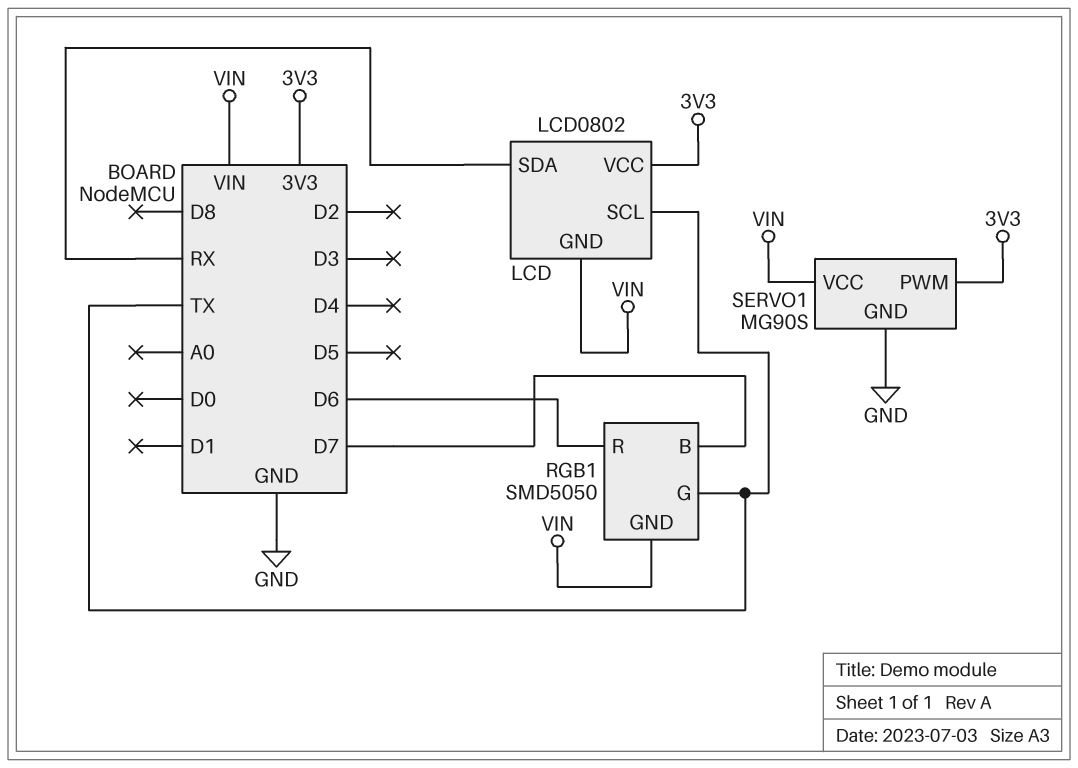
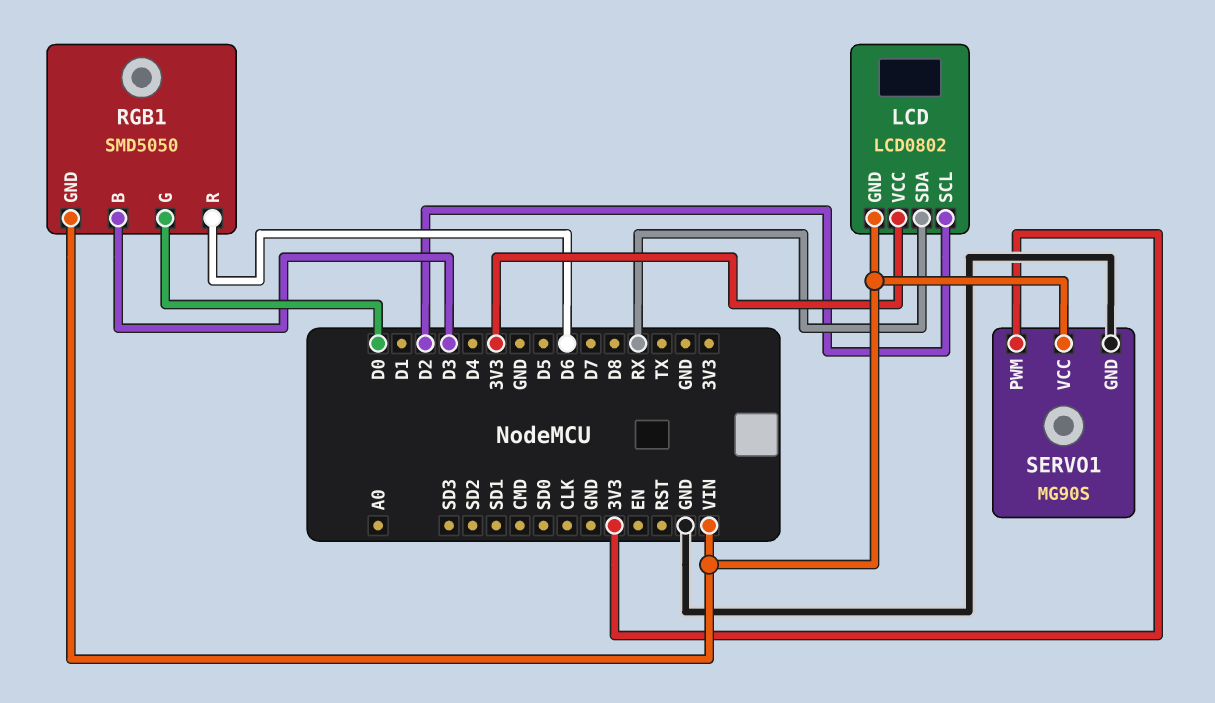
LCD pin SCL: TX -> D2
RGB1 pin B: D7 -> D3
RGB1 pin G: TX -> D0

